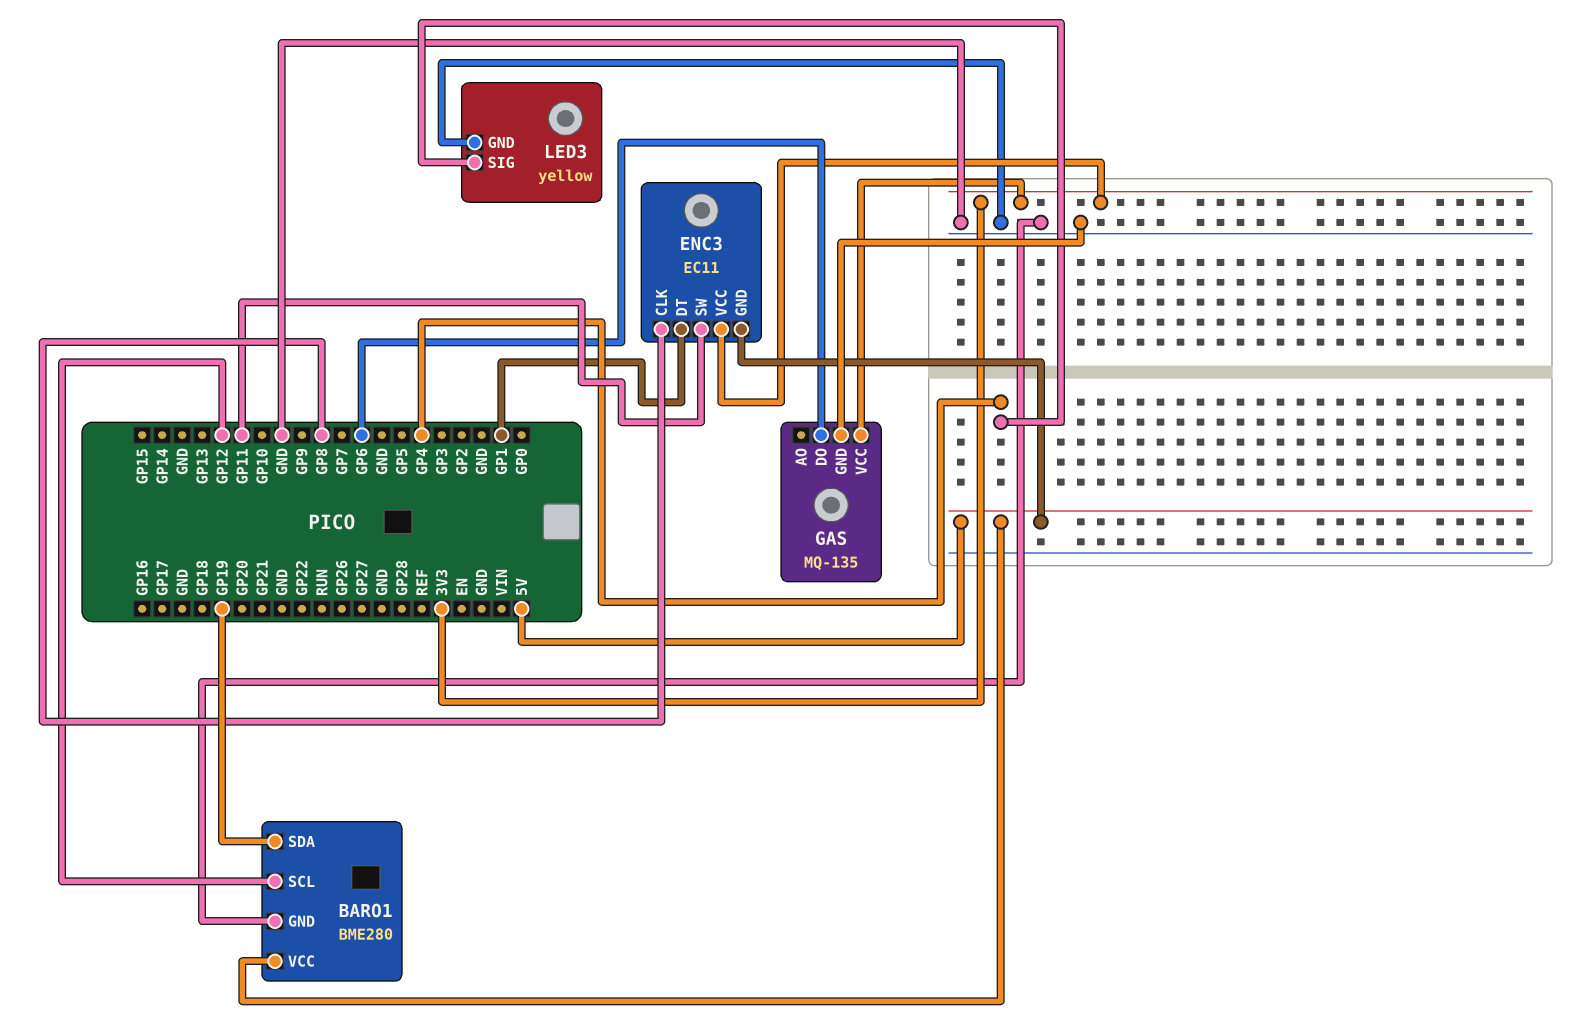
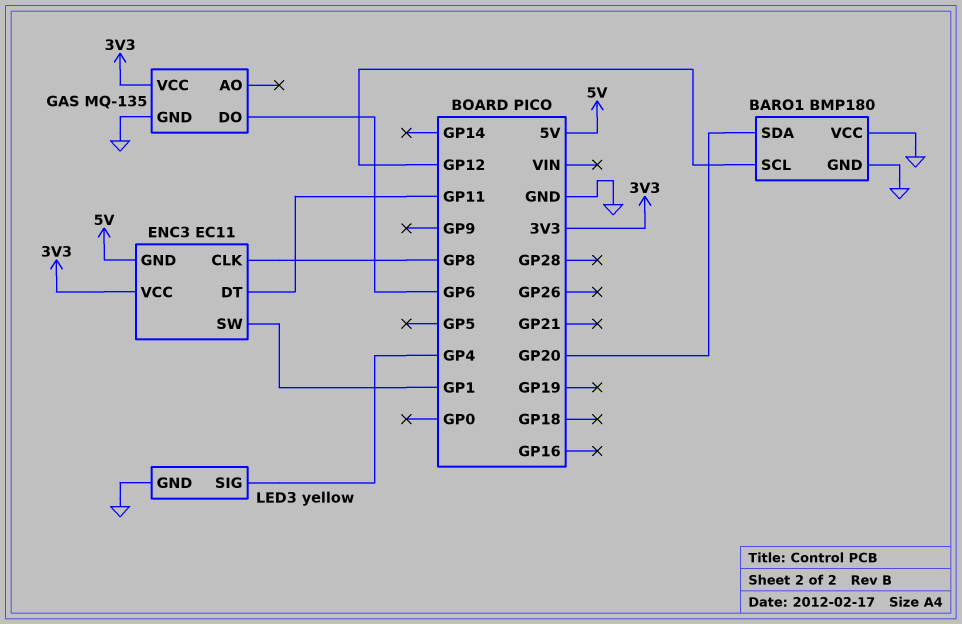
BARO1: BME280 -> BMP180
BARO1 pin SDA: GP19 -> GP20
BARO1 pin VCC: 5V -> GND
ENC3 pin DT: GP1 -> GP11
ENC3 pin SW: GP11 -> GP1

